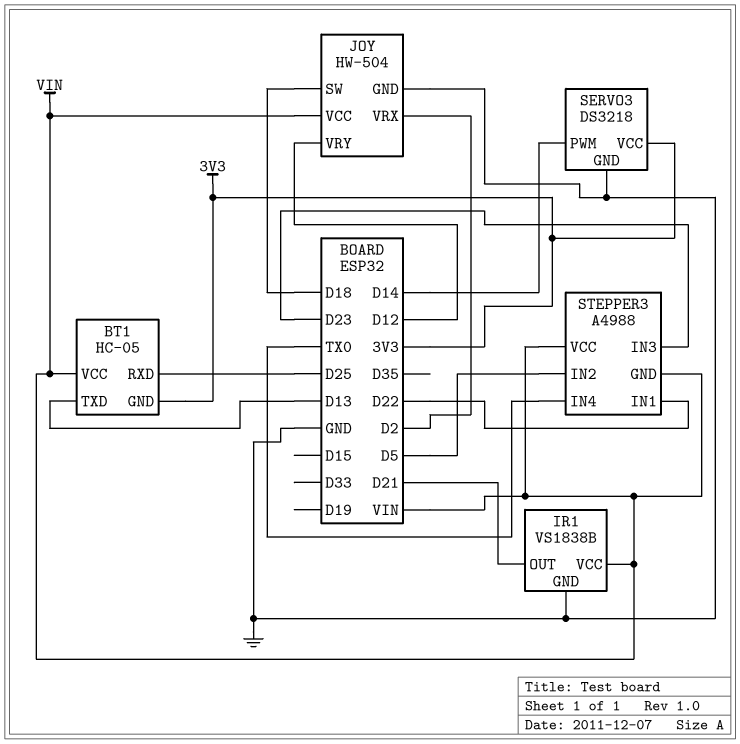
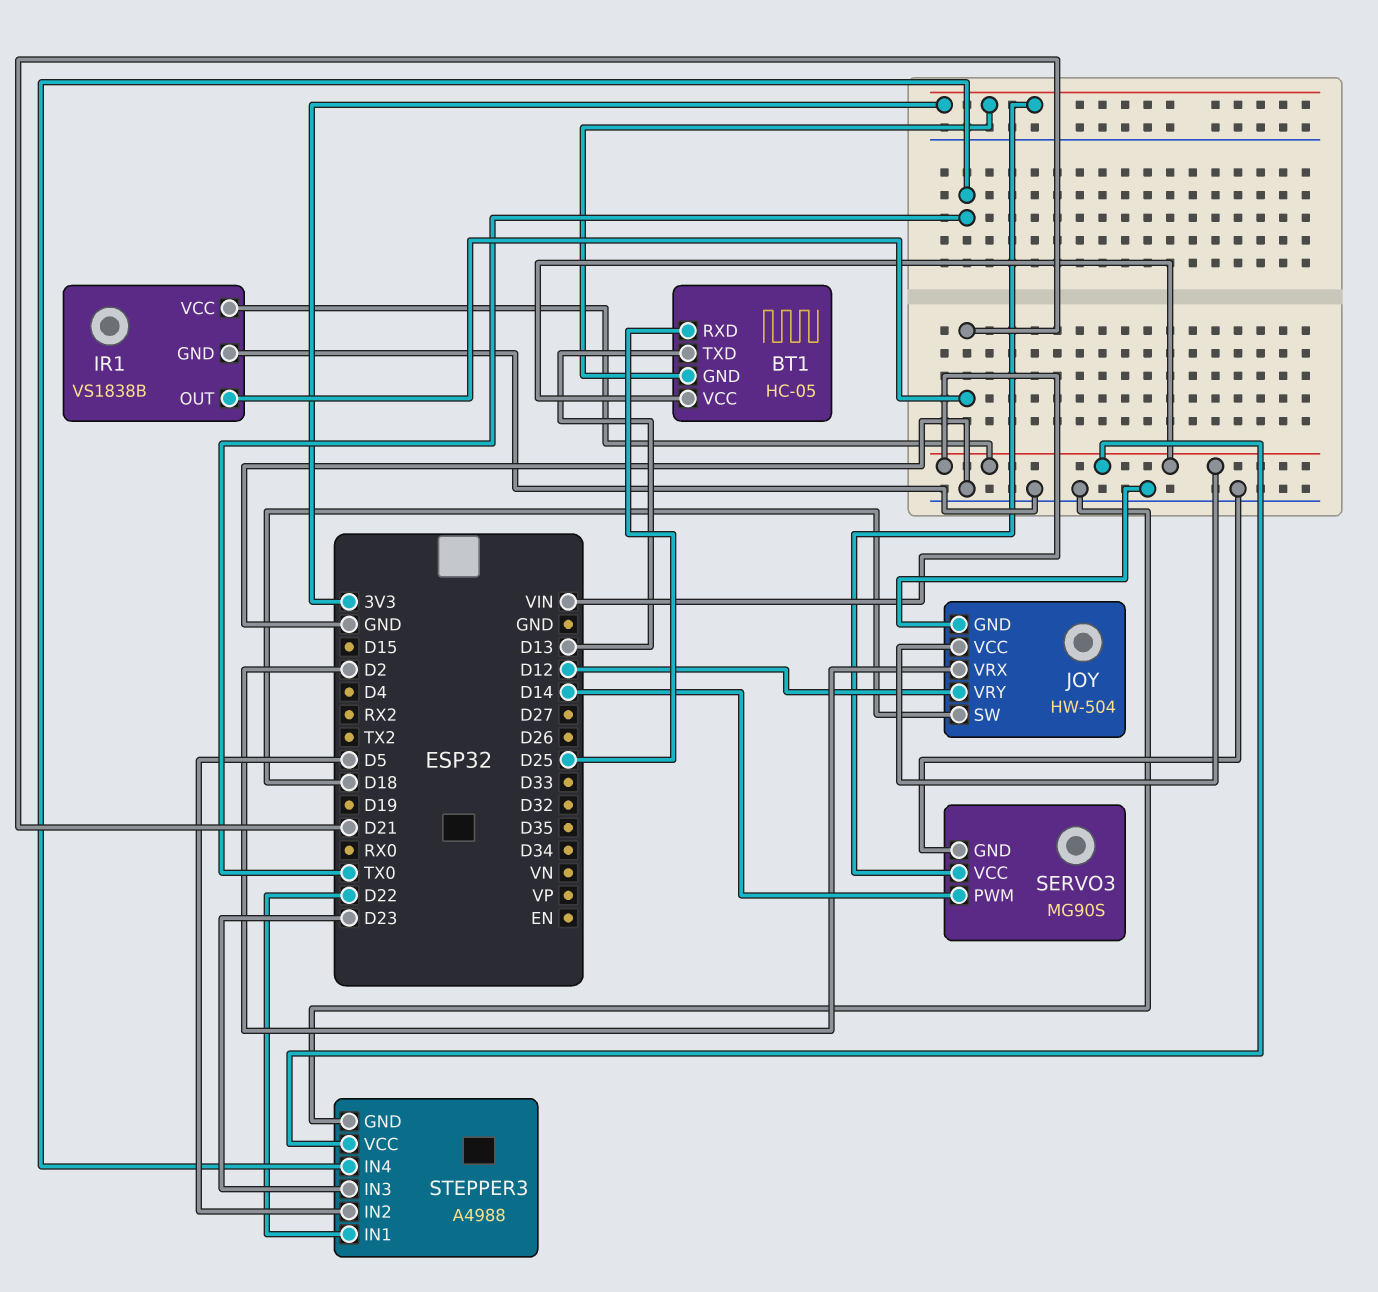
SERVO3: DS3218 -> MG90S
STEPPER3 pin GND: VIN -> GND

